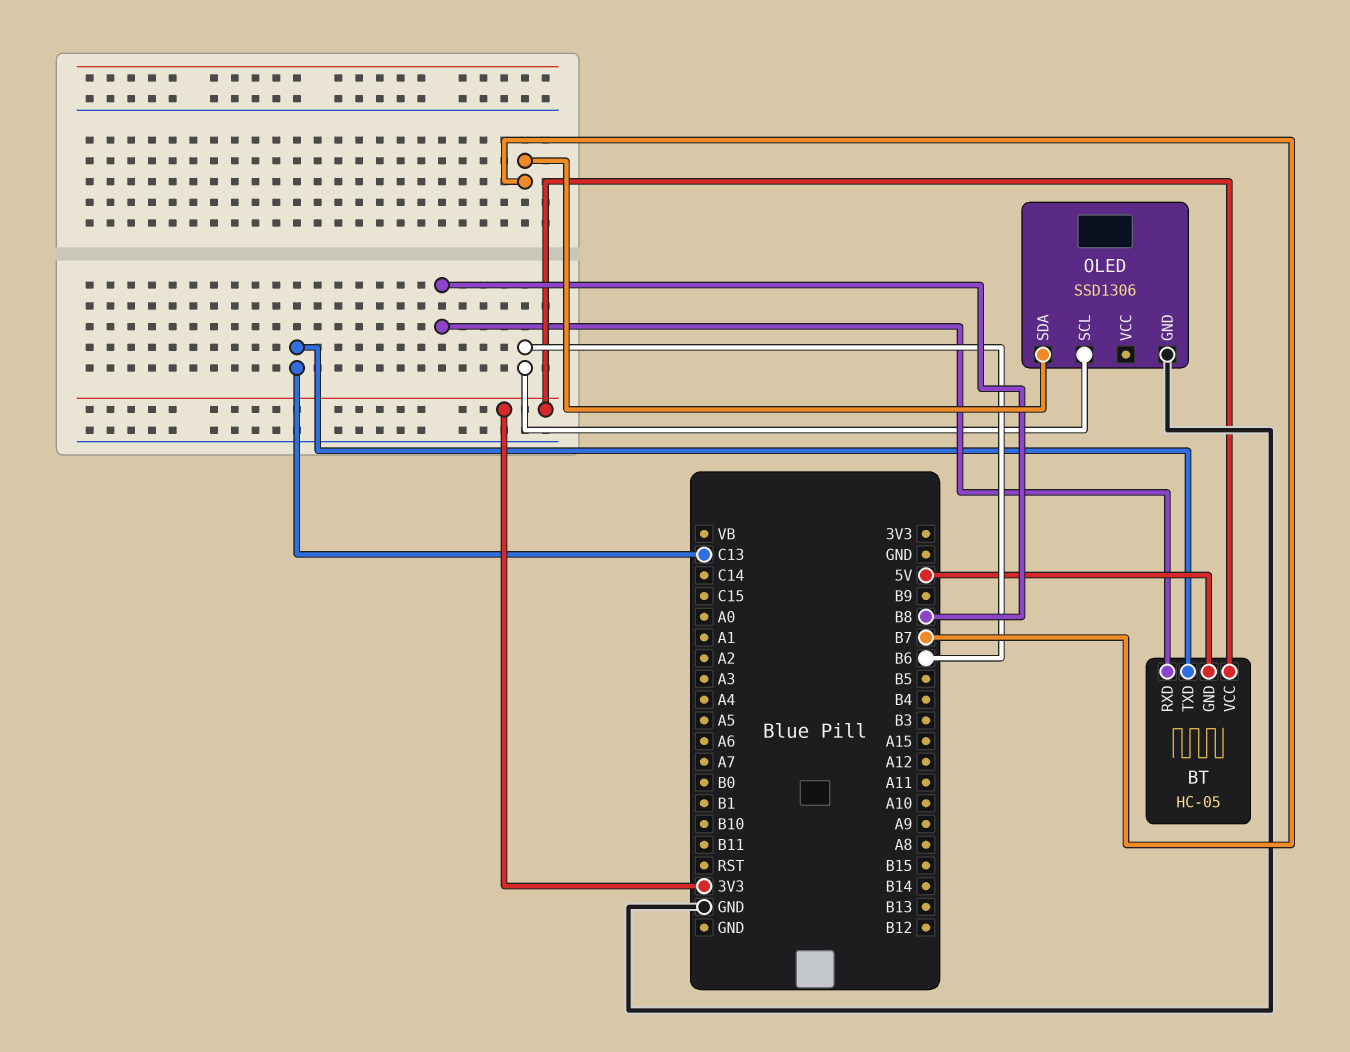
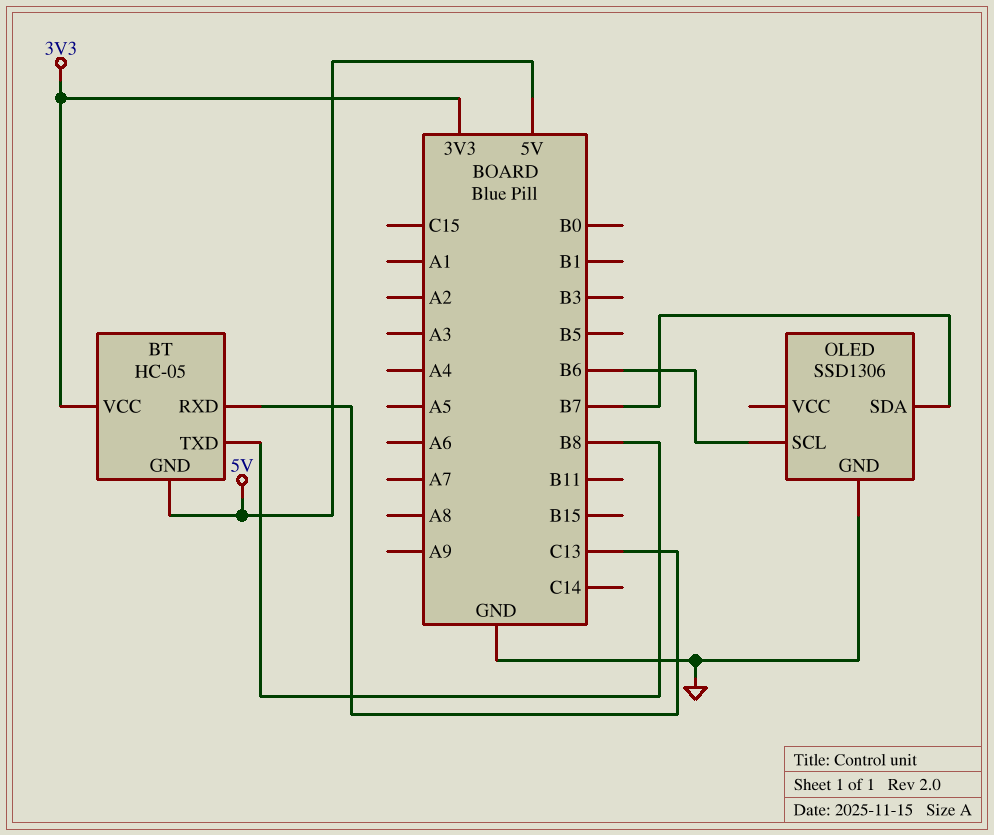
BT pin RXD: B8 -> C13
BT pin TXD: C13 -> B8

